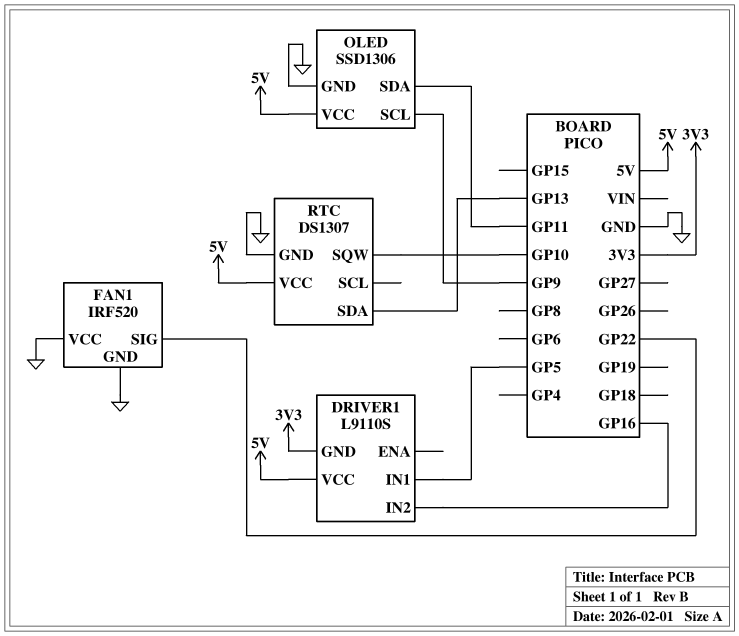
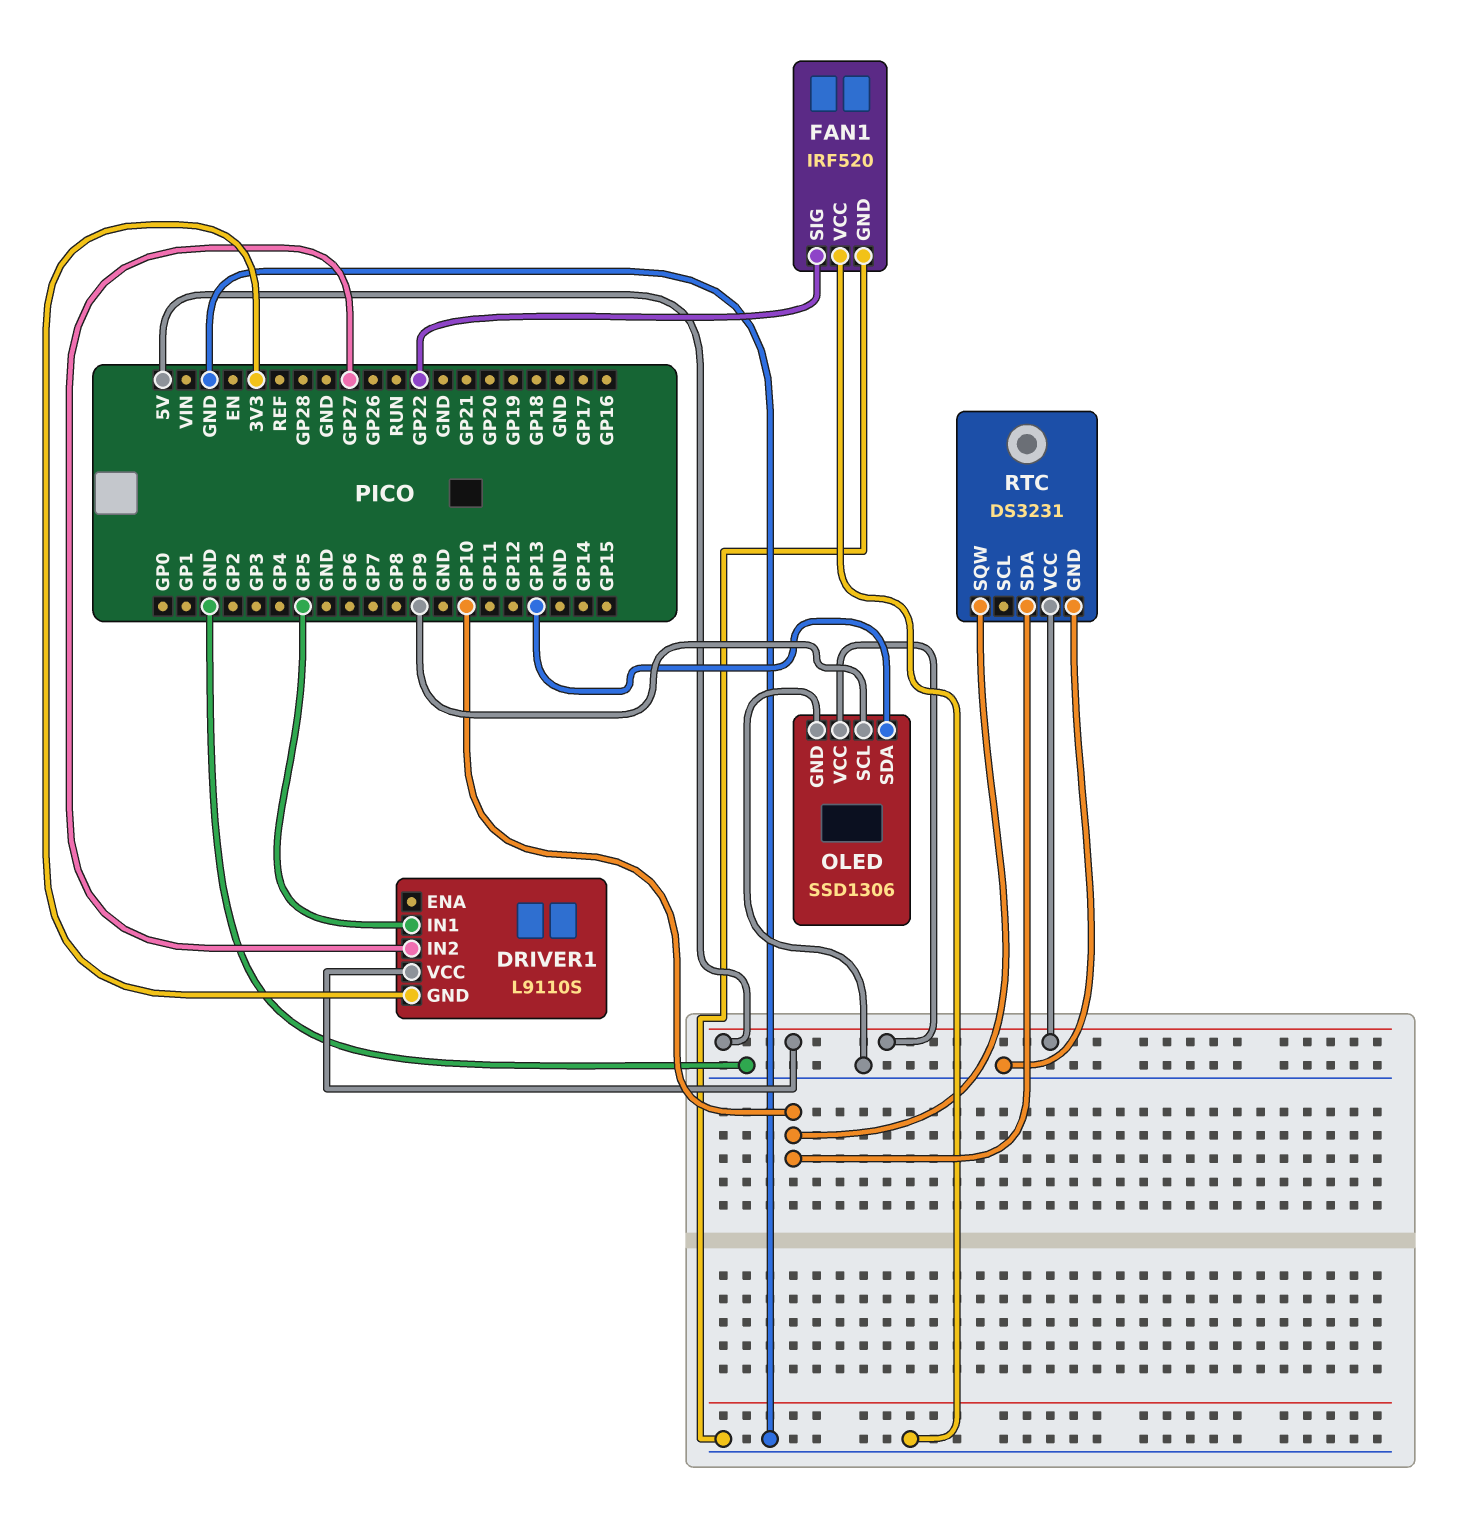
DRIVER1 pin IN2: GP16 -> GP27
OLED pin SDA: GP11 -> GP13
RTC: DS1307 -> DS3231
RTC pin SDA: GP13 -> GP10

